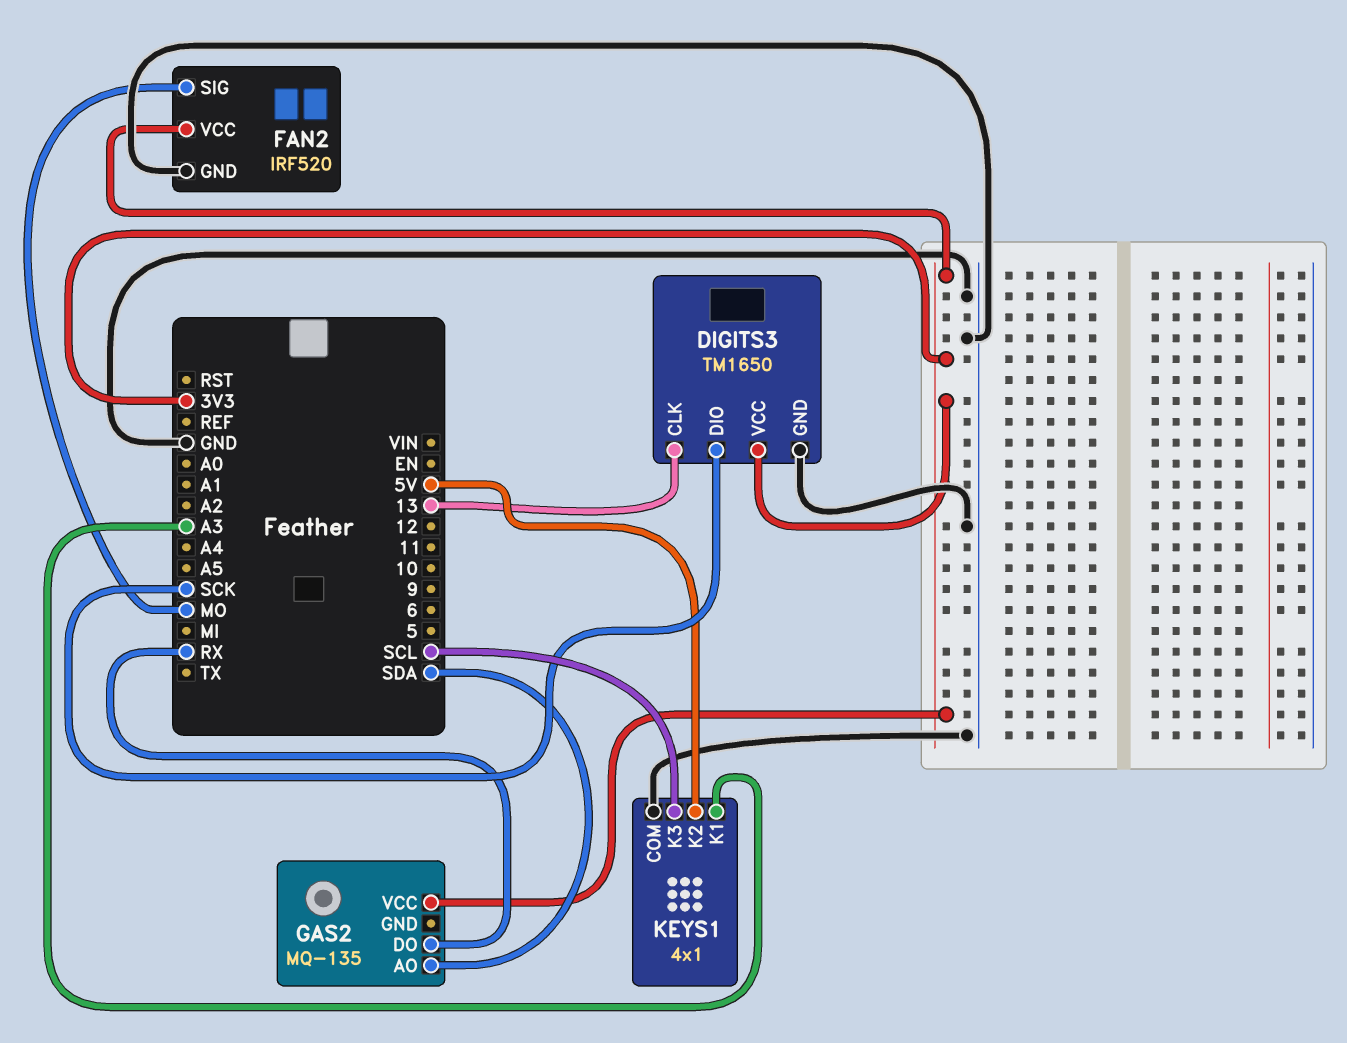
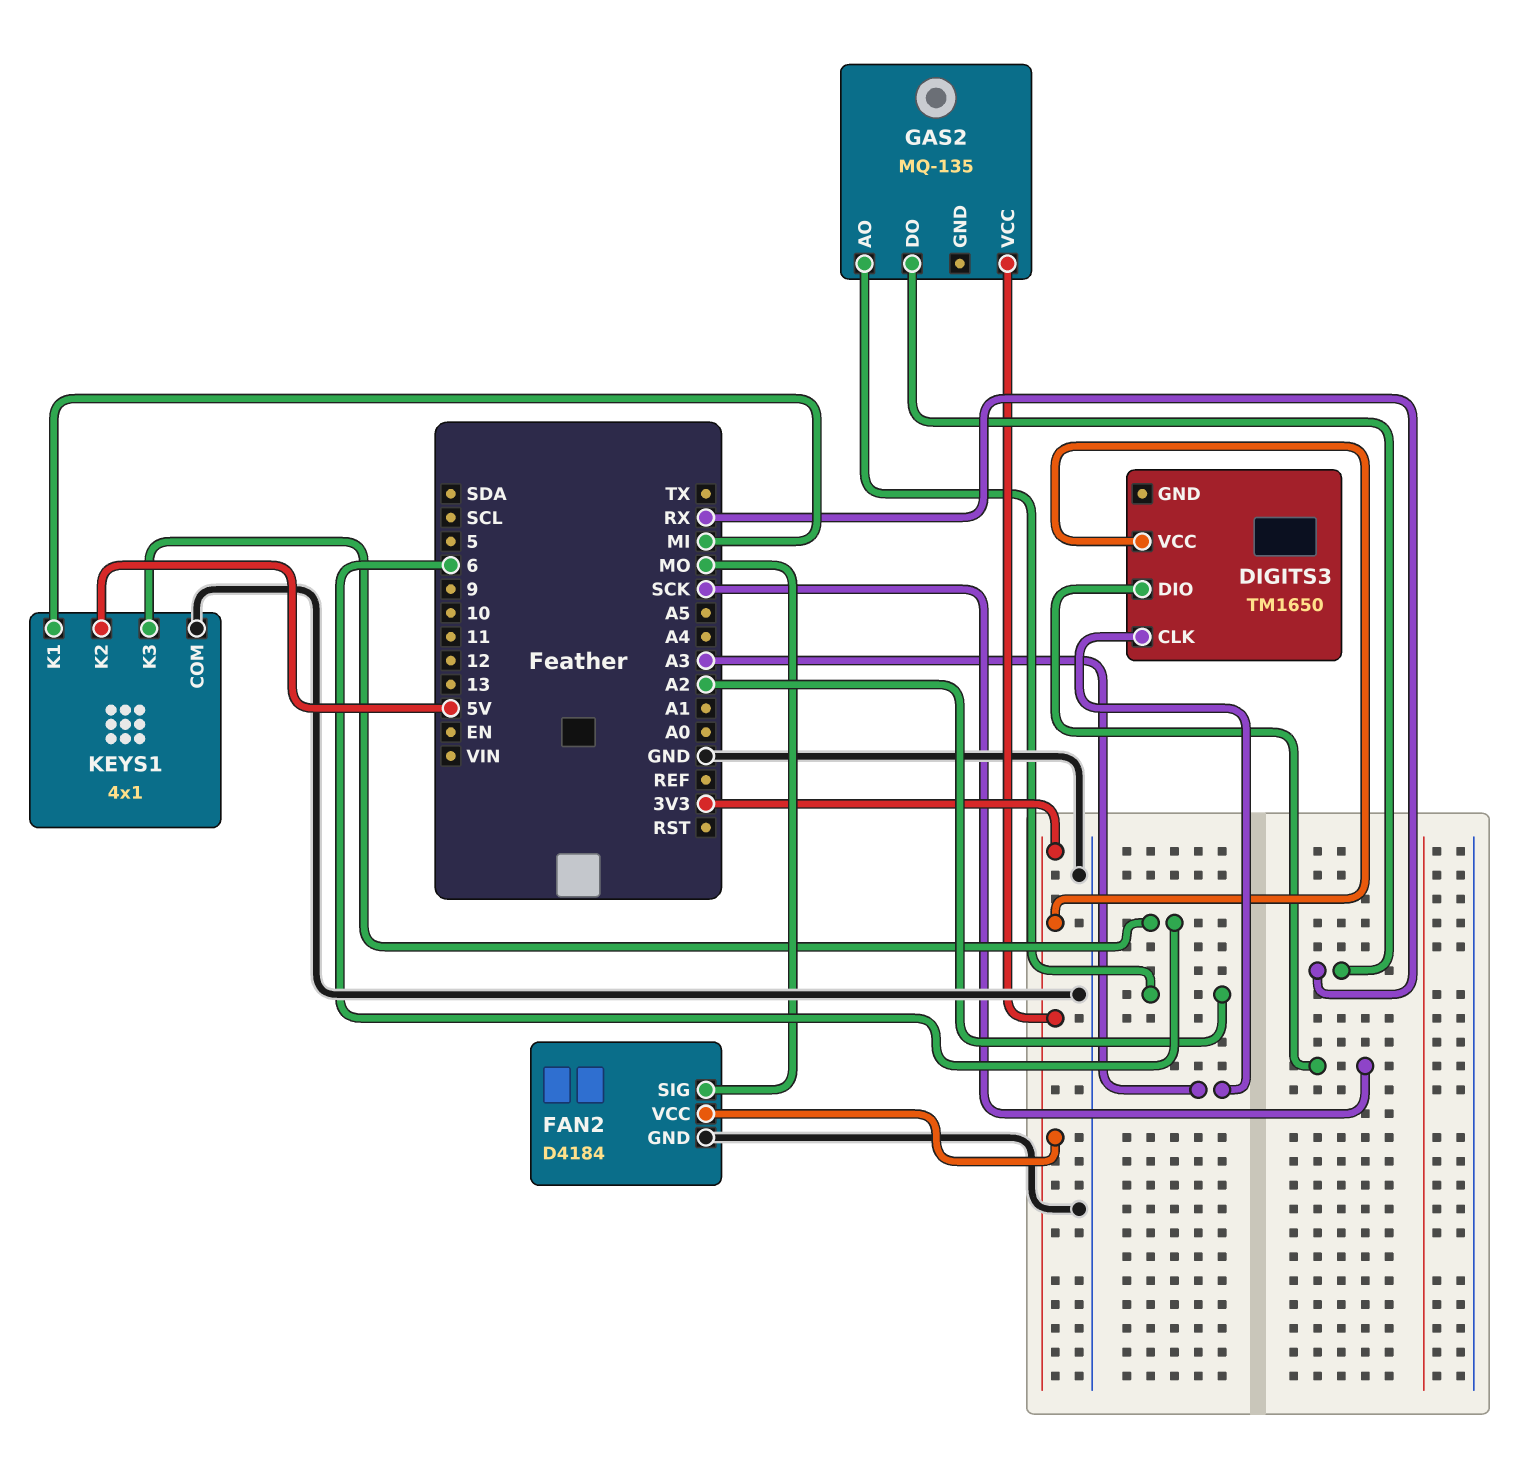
DIGITS3 pin CLK: 13 -> A3
DIGITS3 pin GND: GND -> none
FAN2: IRF520 -> D4184
GAS2 pin AO: SDA -> A2
KEYS1 pin K1: A3 -> MI
KEYS1 pin K3: SCL -> 6

